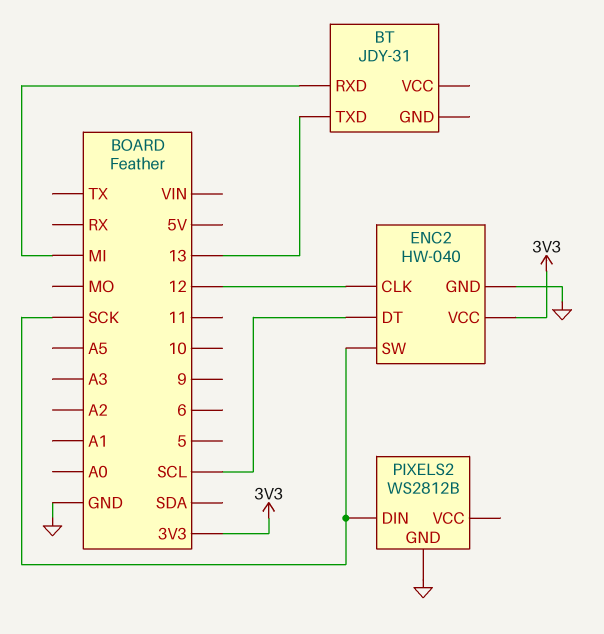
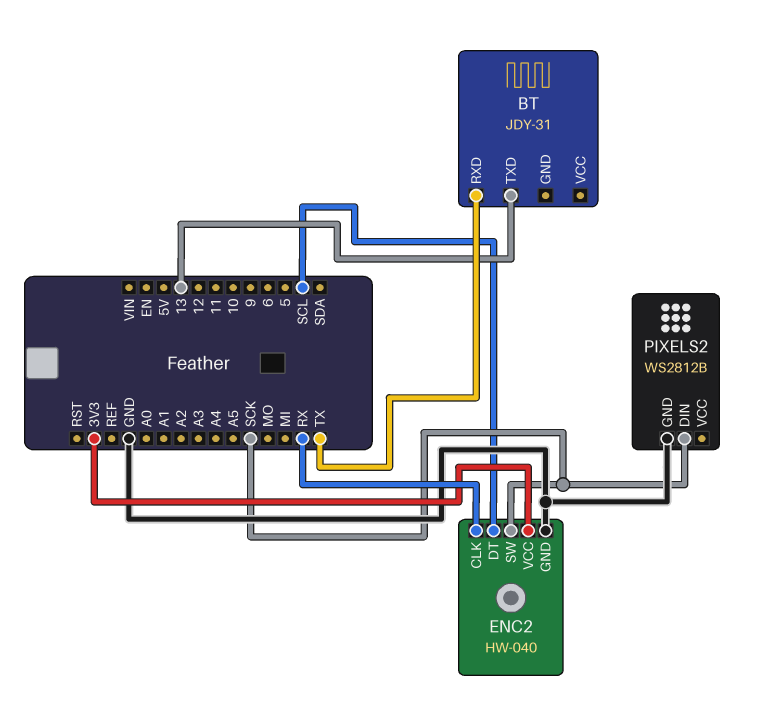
BT pin RXD: MI -> TX
ENC2 pin CLK: 12 -> RX

